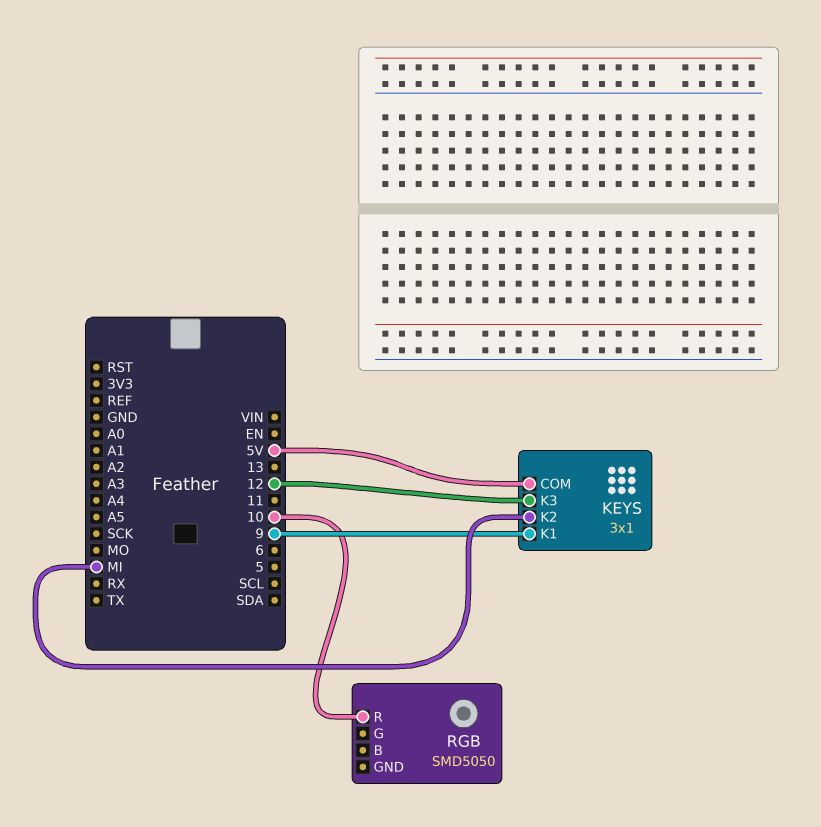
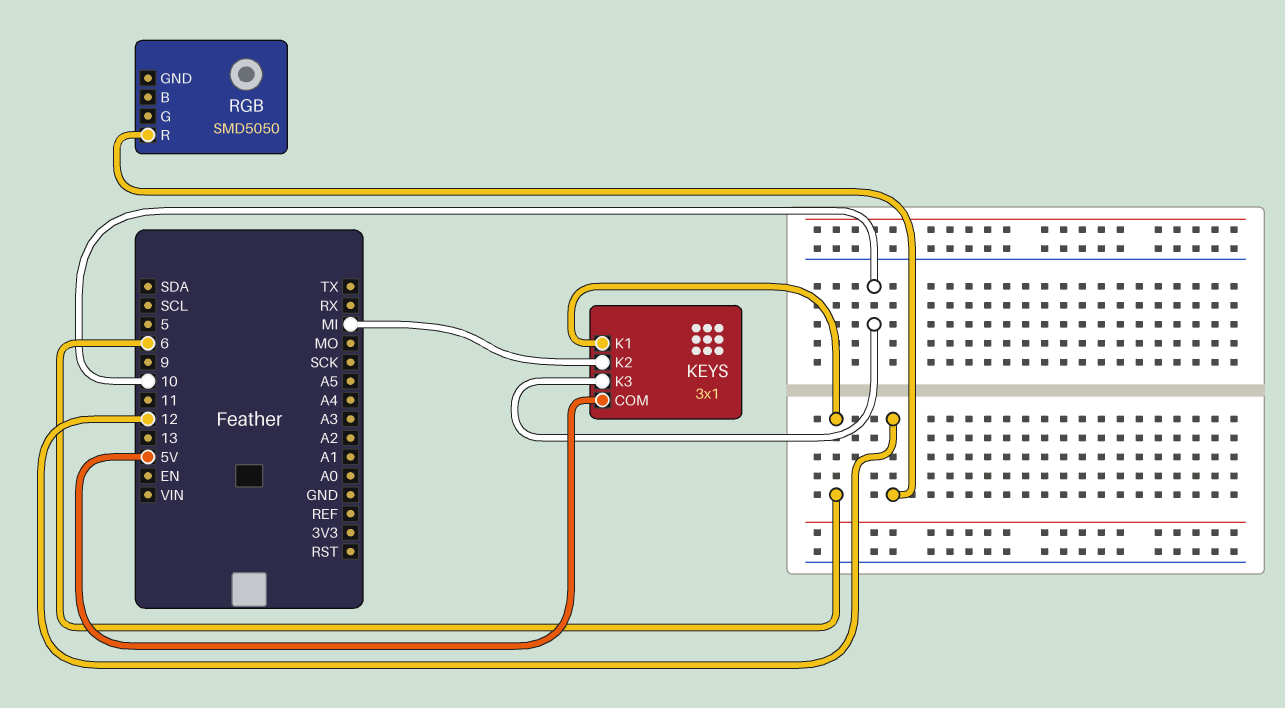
KEYS pin K1: 9 -> 6
KEYS pin K3: 12 -> 10
RGB pin R: 10 -> 12

